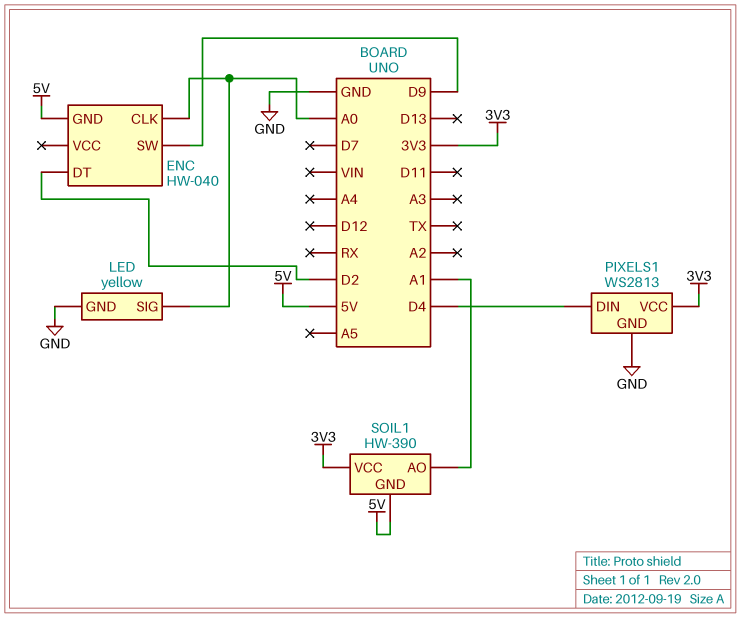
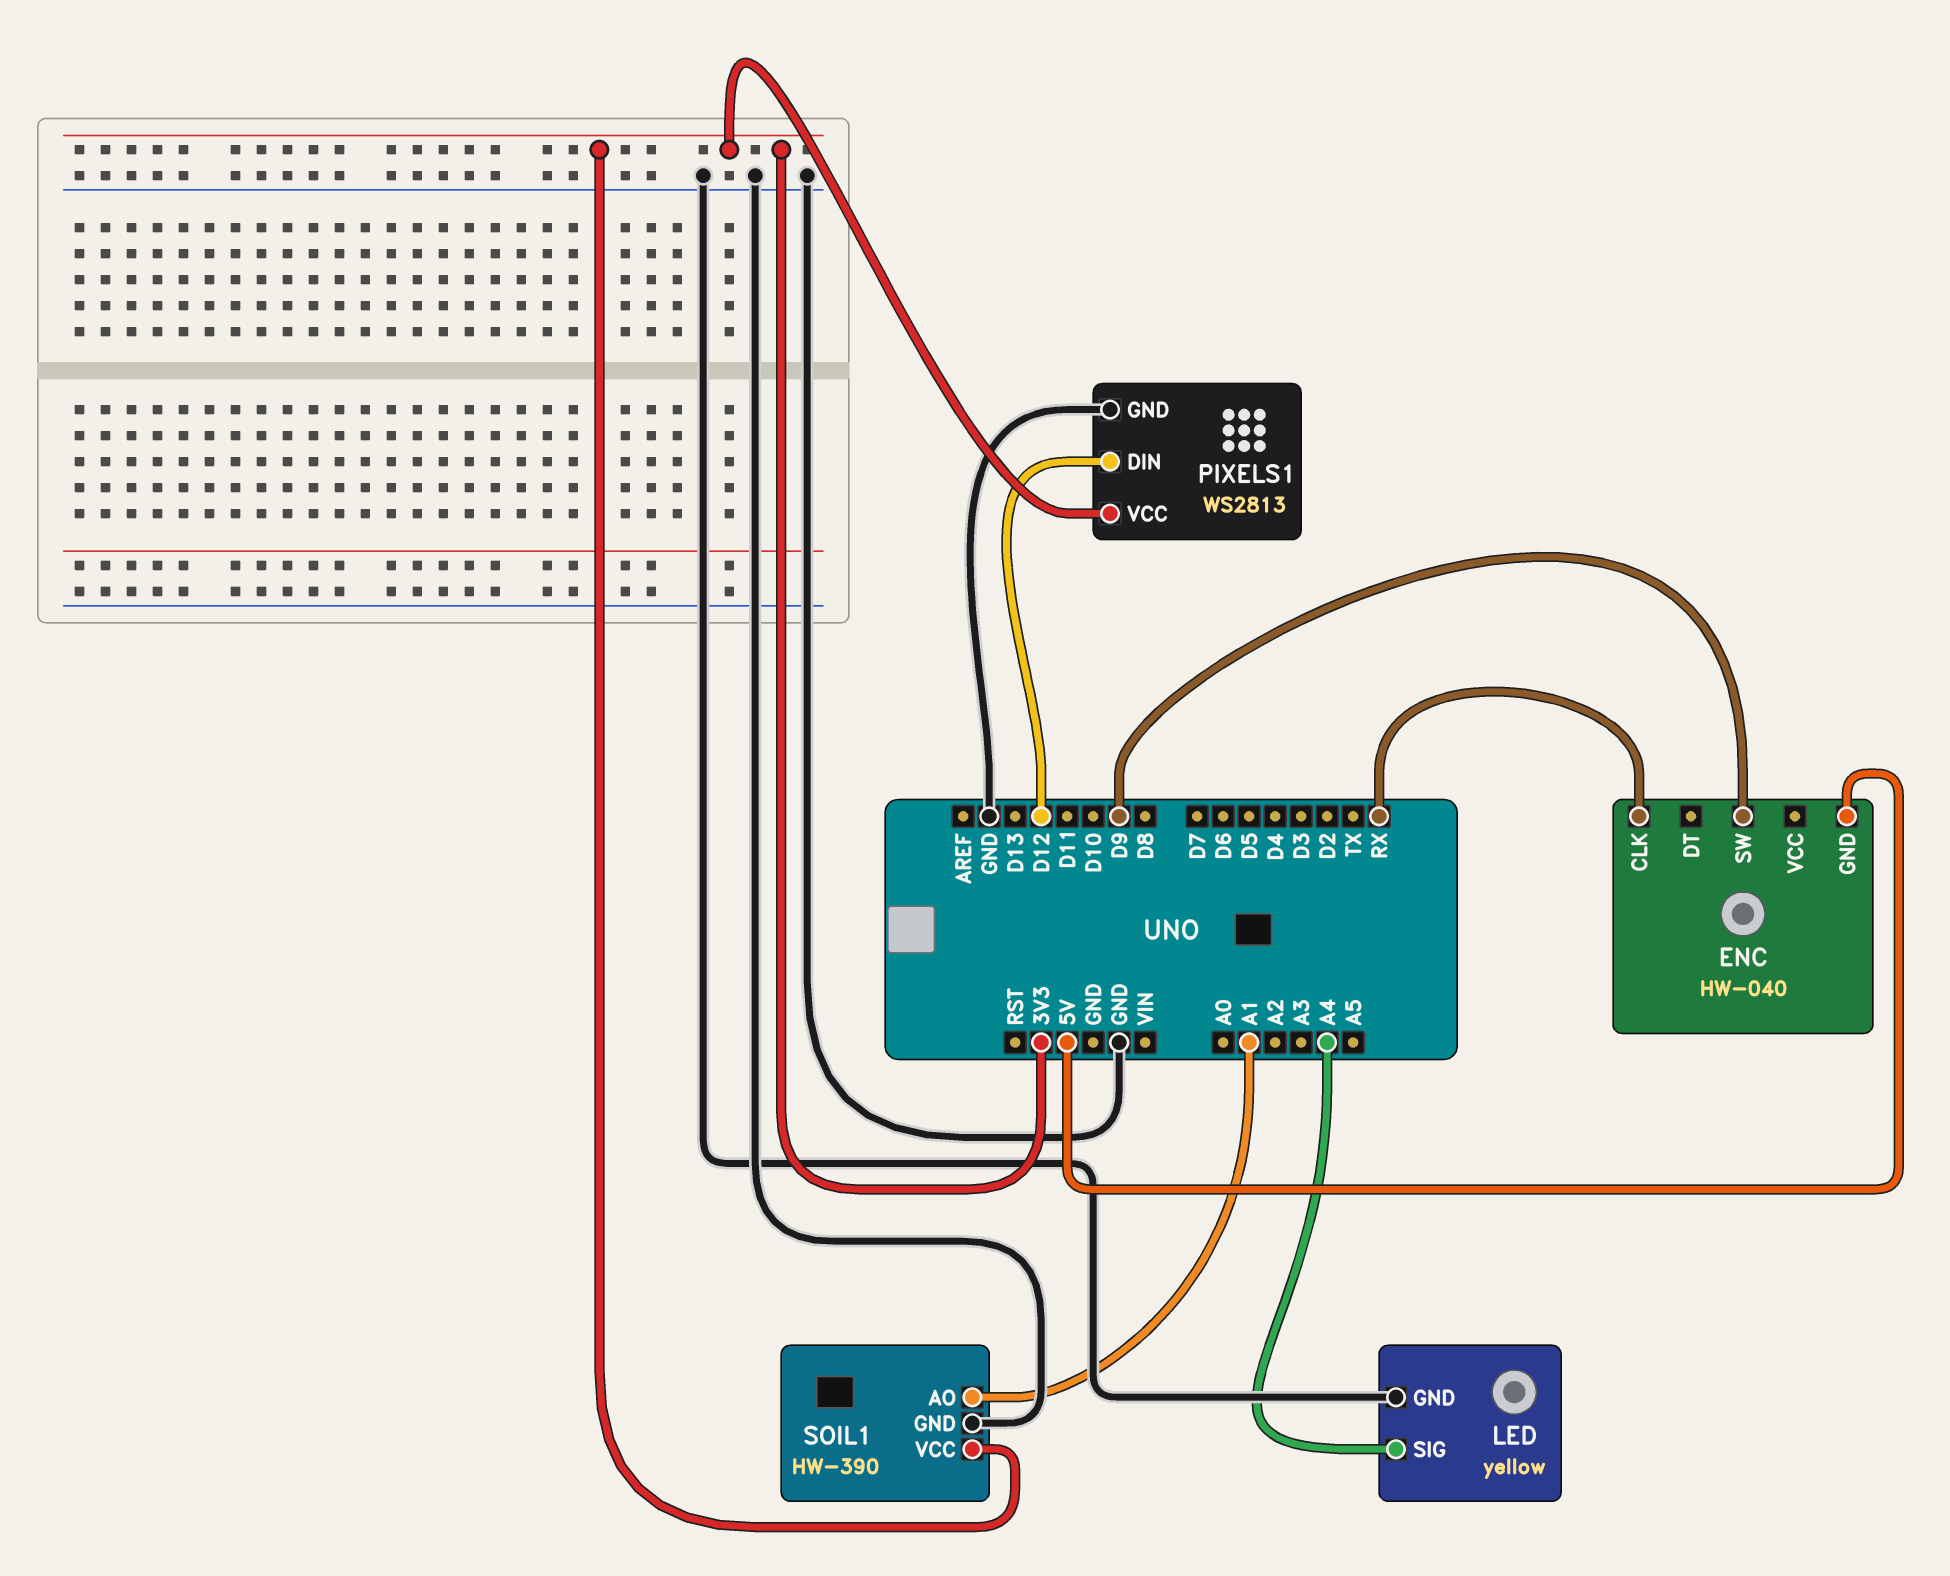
ENC pin CLK: A0 -> RX
ENC pin DT: D2 -> none
LED pin SIG: A0 -> A4
PIXELS1 pin DIN: D4 -> D12
SOIL1 pin GND: 5V -> GND

